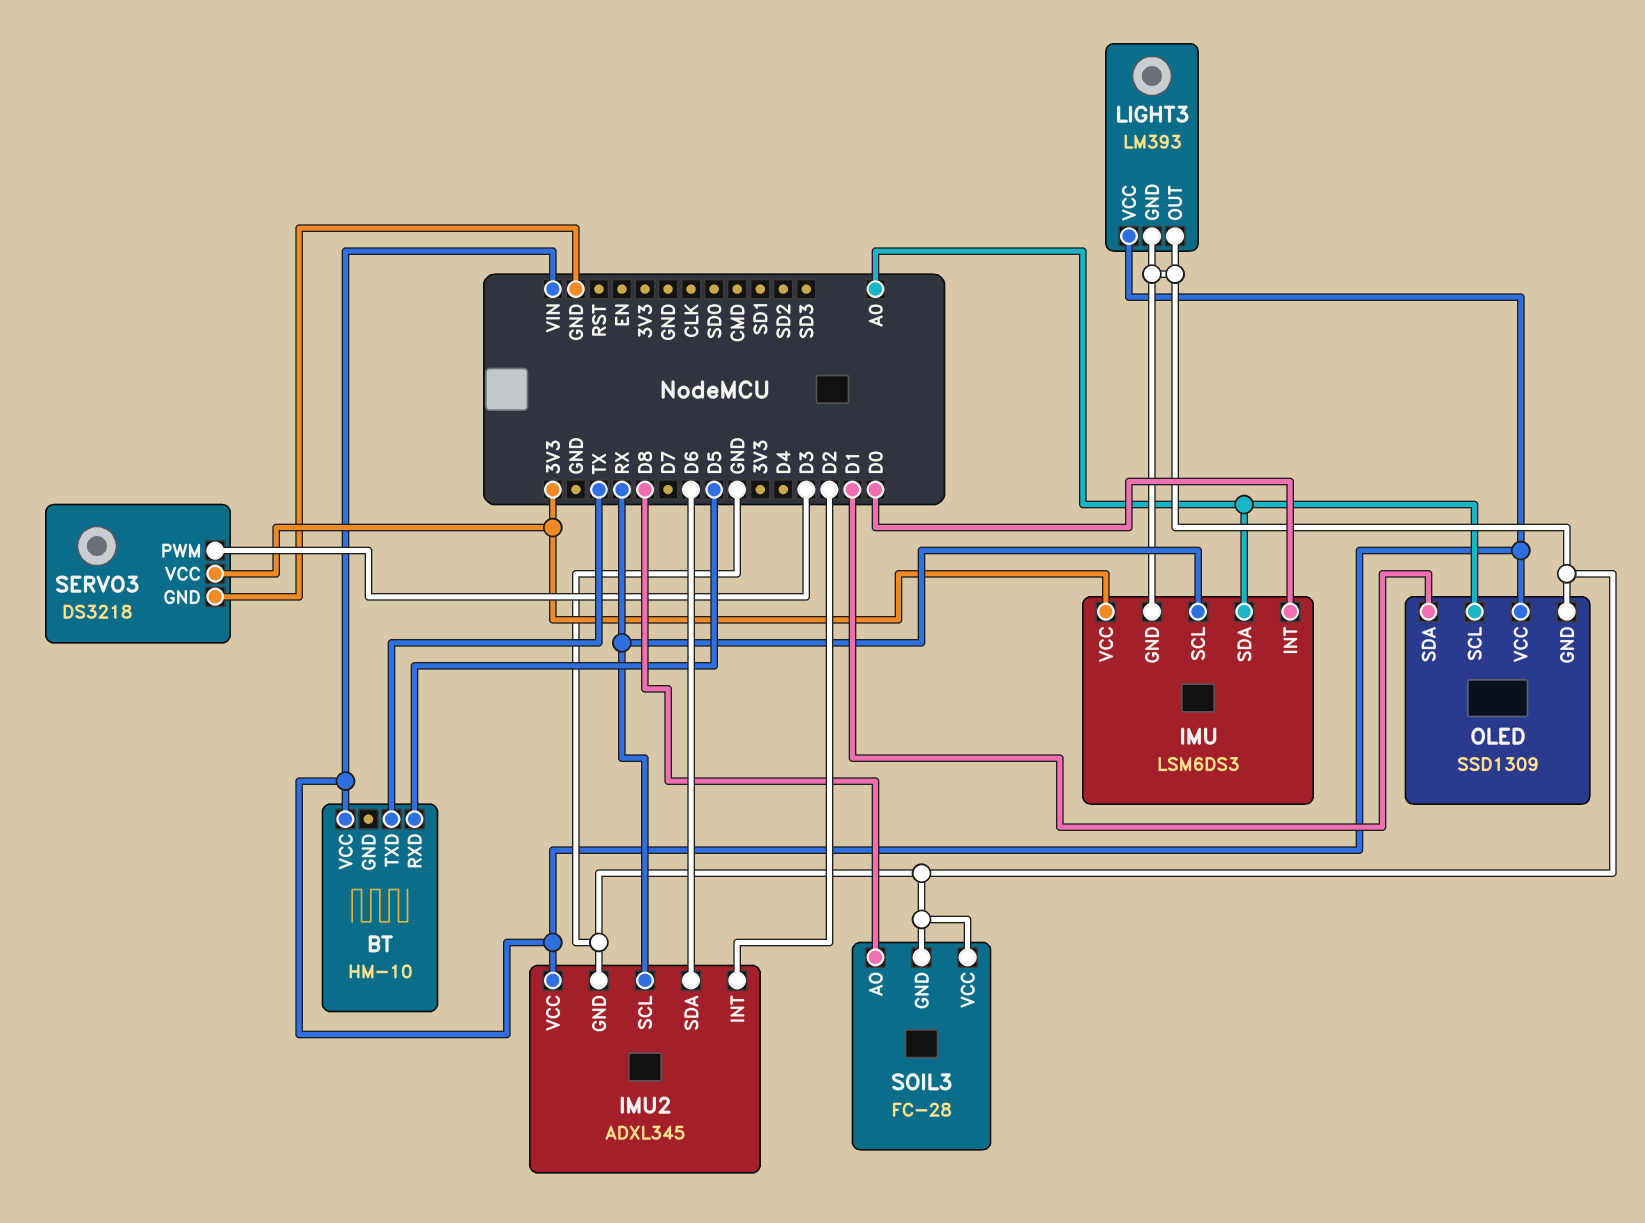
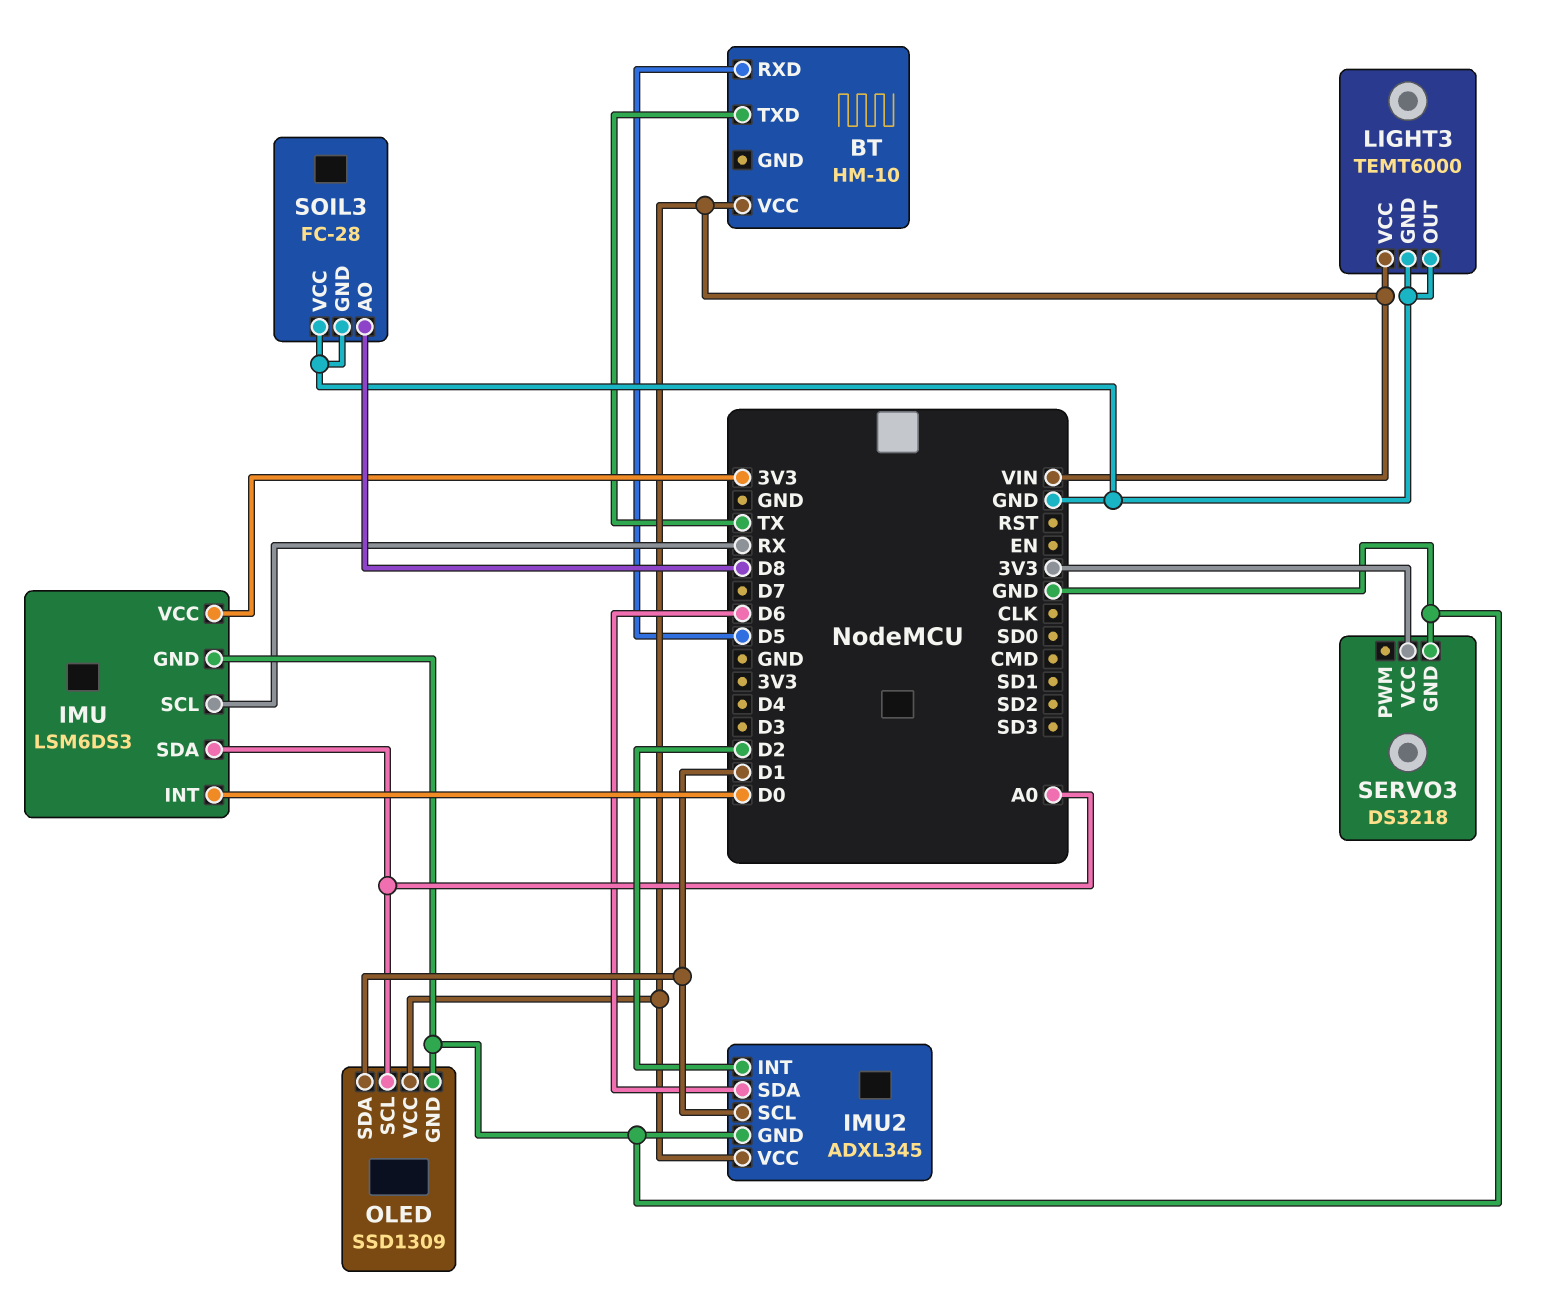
IMU2 pin SCL: RX -> D1
LIGHT3: LM393 -> TEMT6000
SERVO3 pin PWM: D3 -> none

